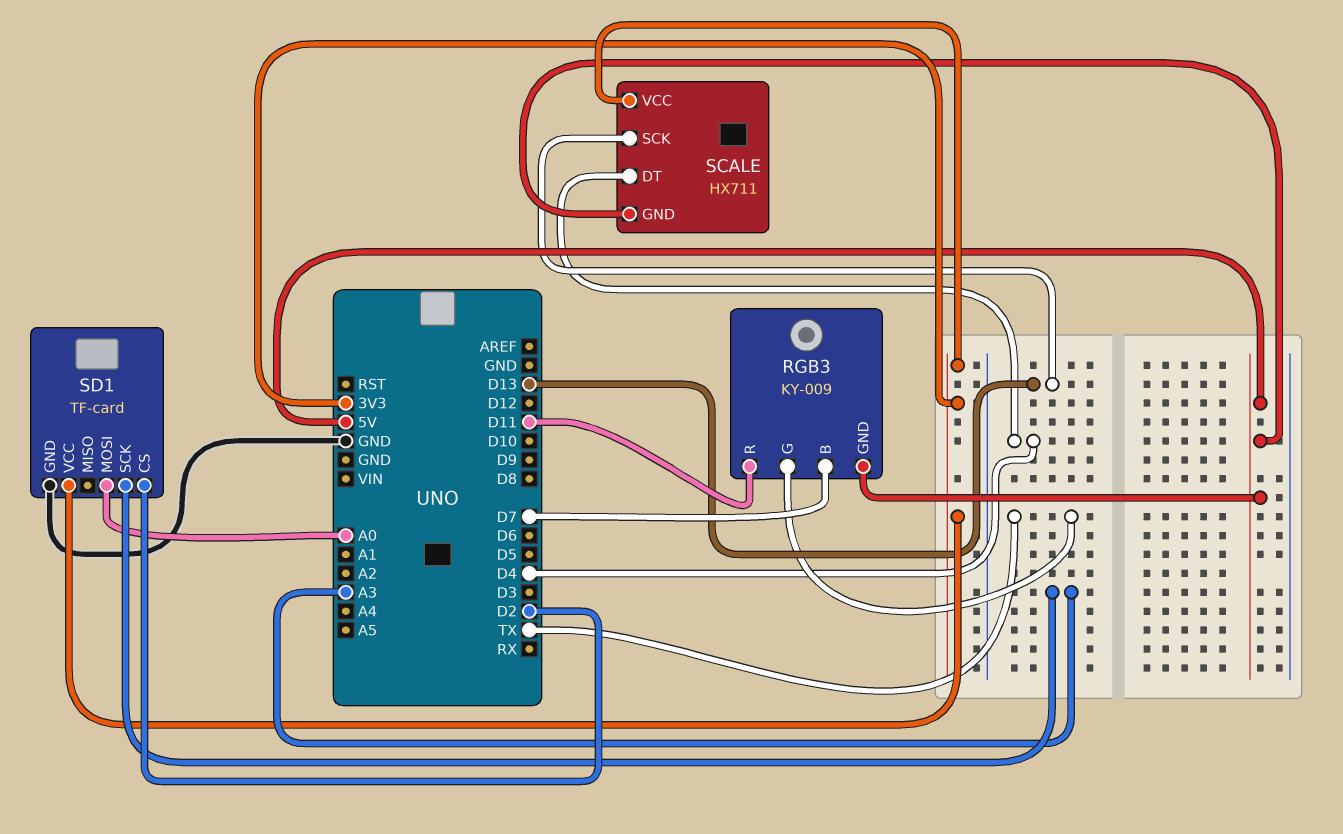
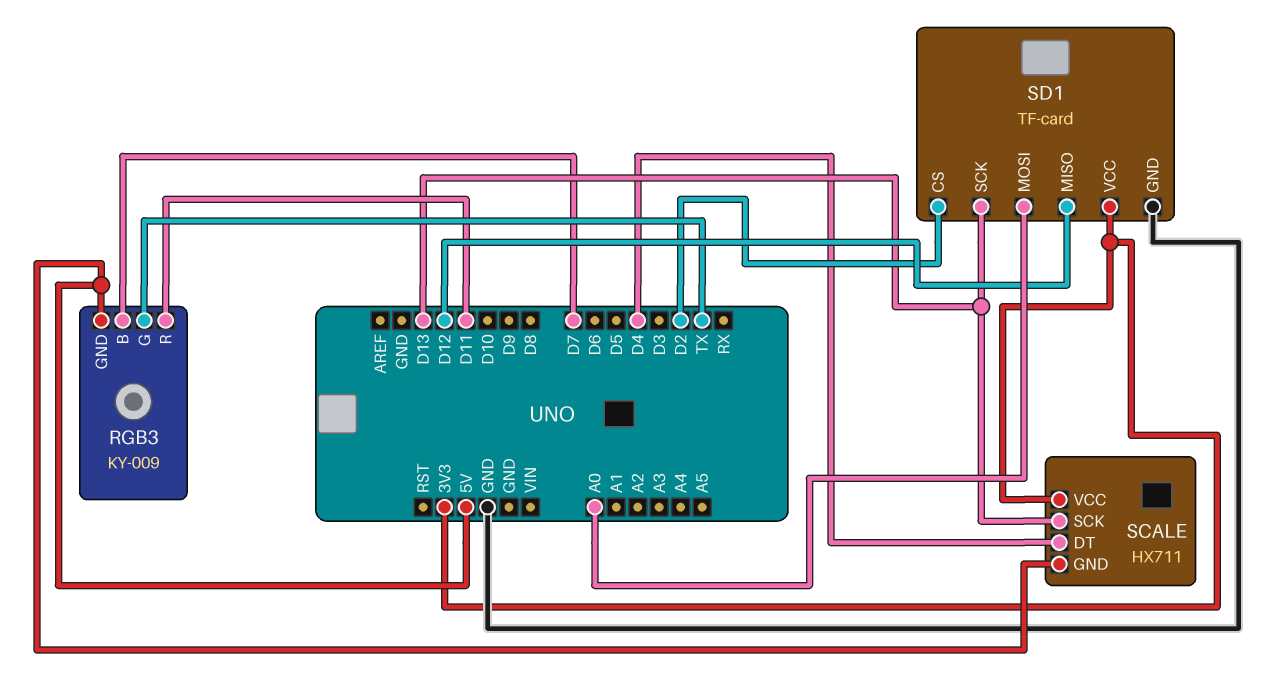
SD1 pin MISO: none -> D12
SD1 pin SCK: A3 -> D13

